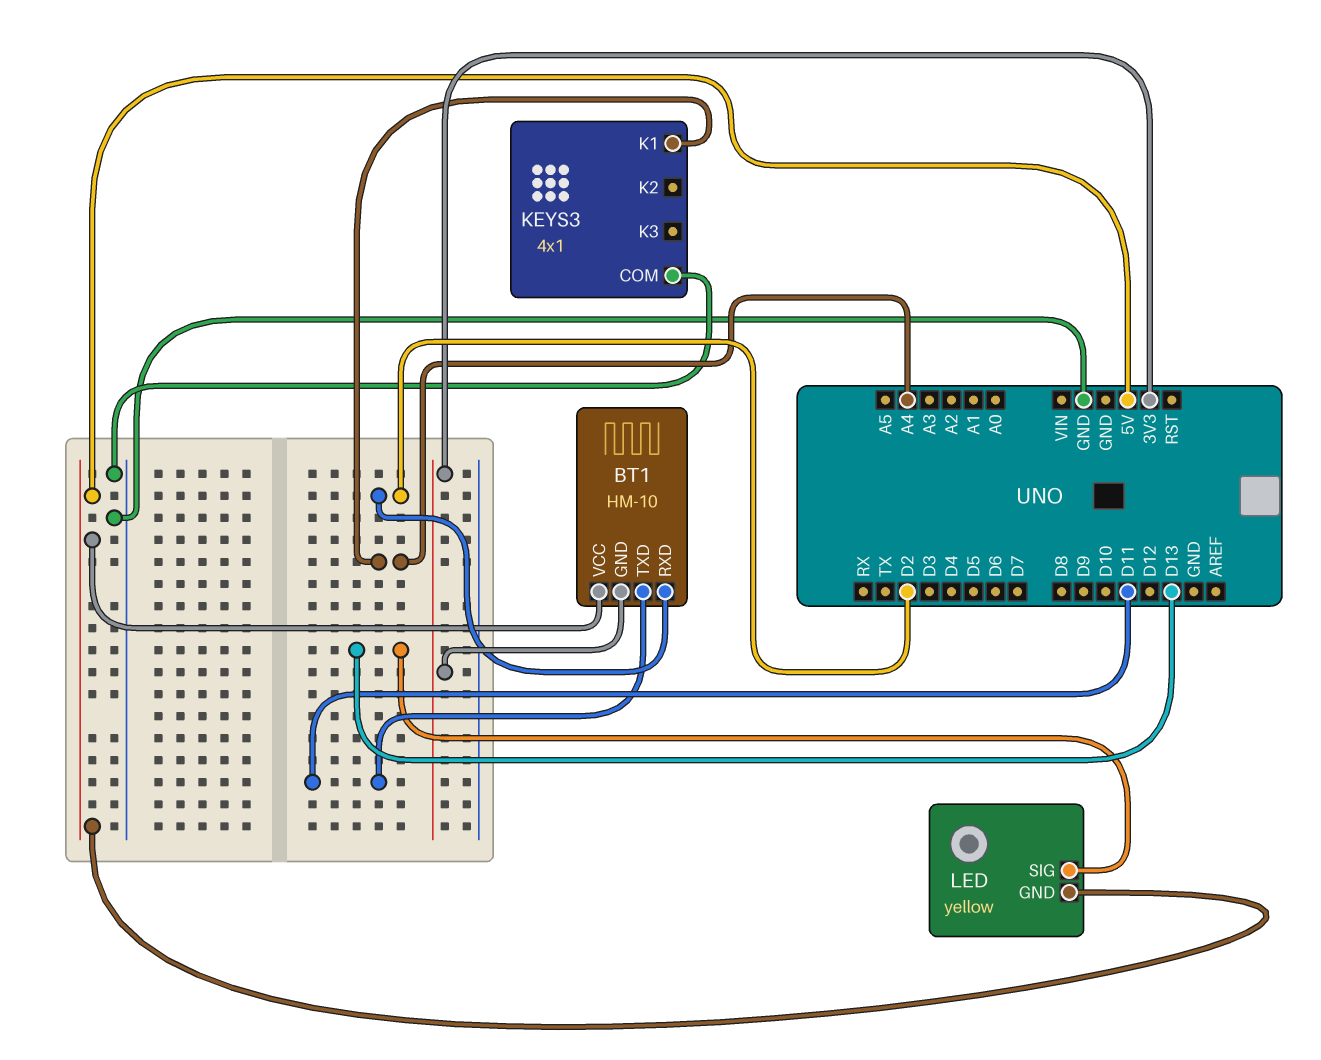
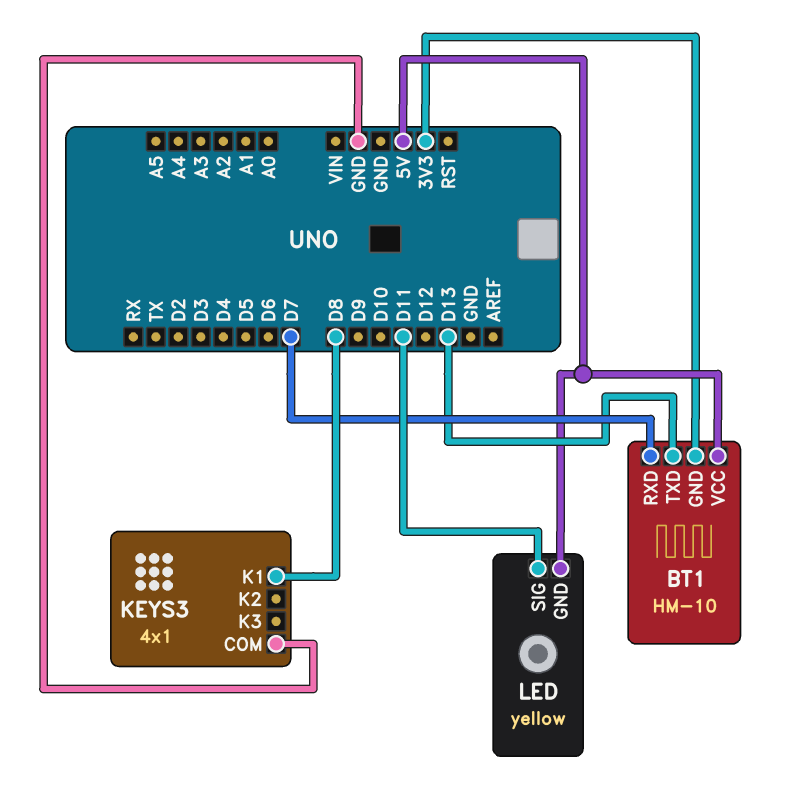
BT1 pin RXD: D2 -> D7
BT1 pin TXD: D11 -> D13
KEYS3 pin K1: A4 -> D8
LED pin SIG: D13 -> D11

